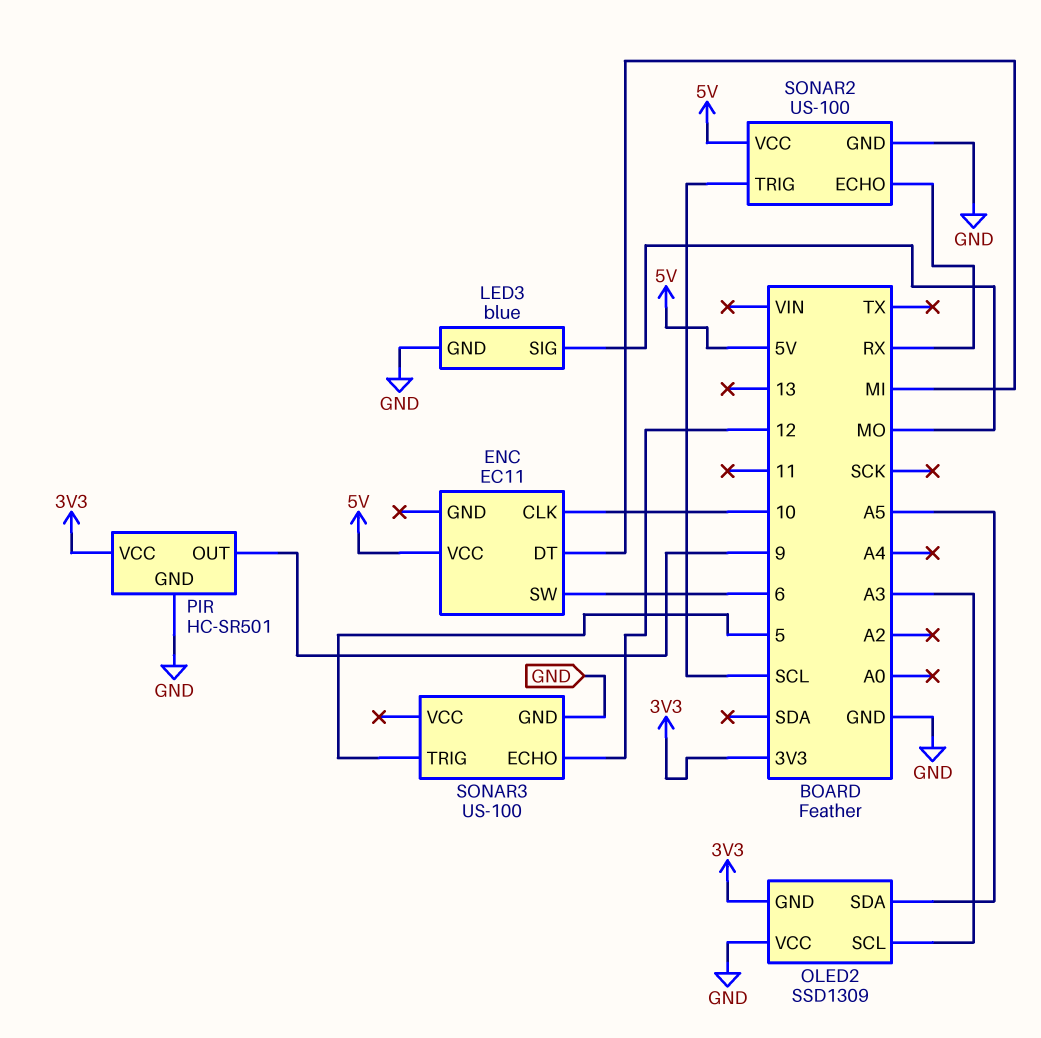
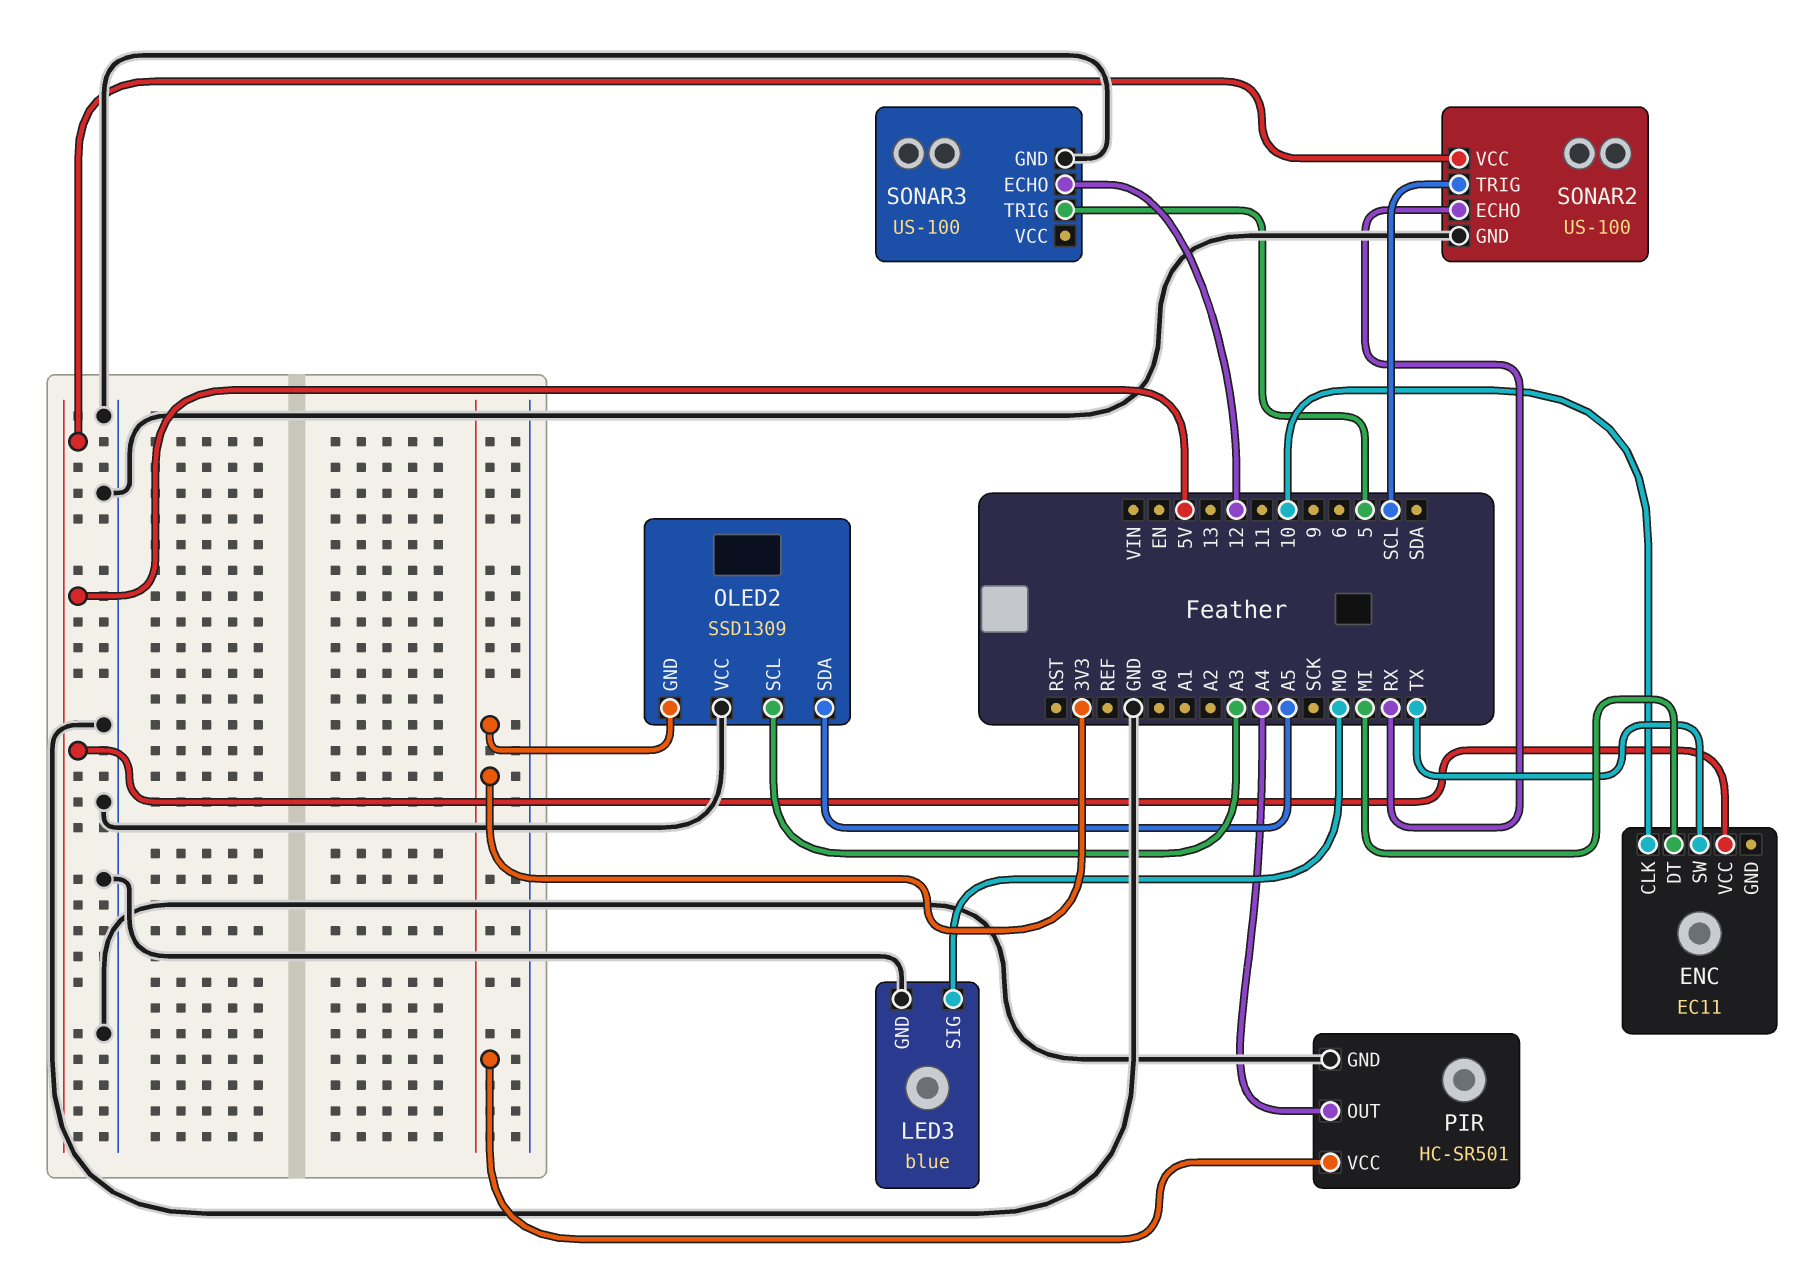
ENC pin SW: 6 -> TX
PIR pin OUT: 9 -> A4

